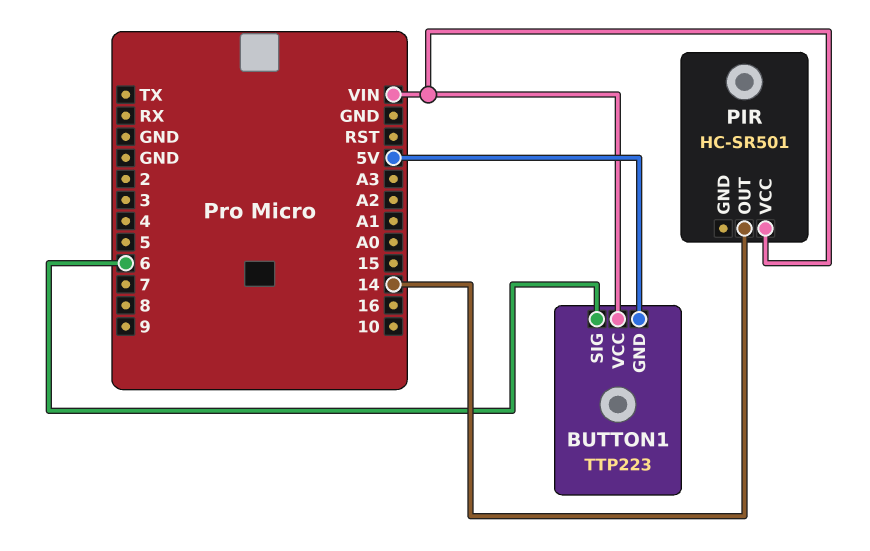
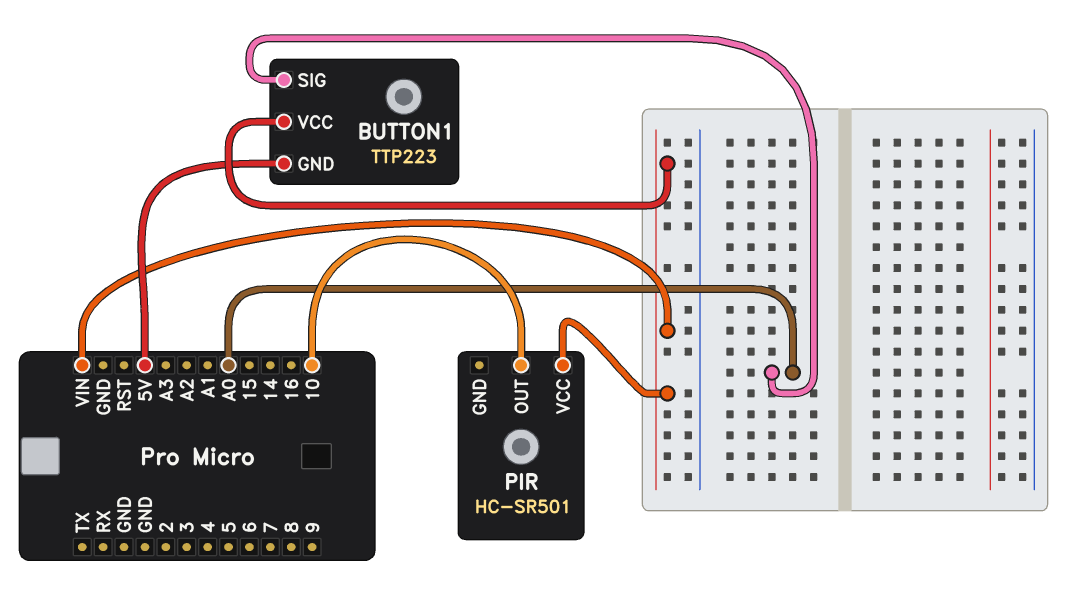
BUTTON1 pin SIG: 6 -> A0
PIR pin OUT: 14 -> 10

